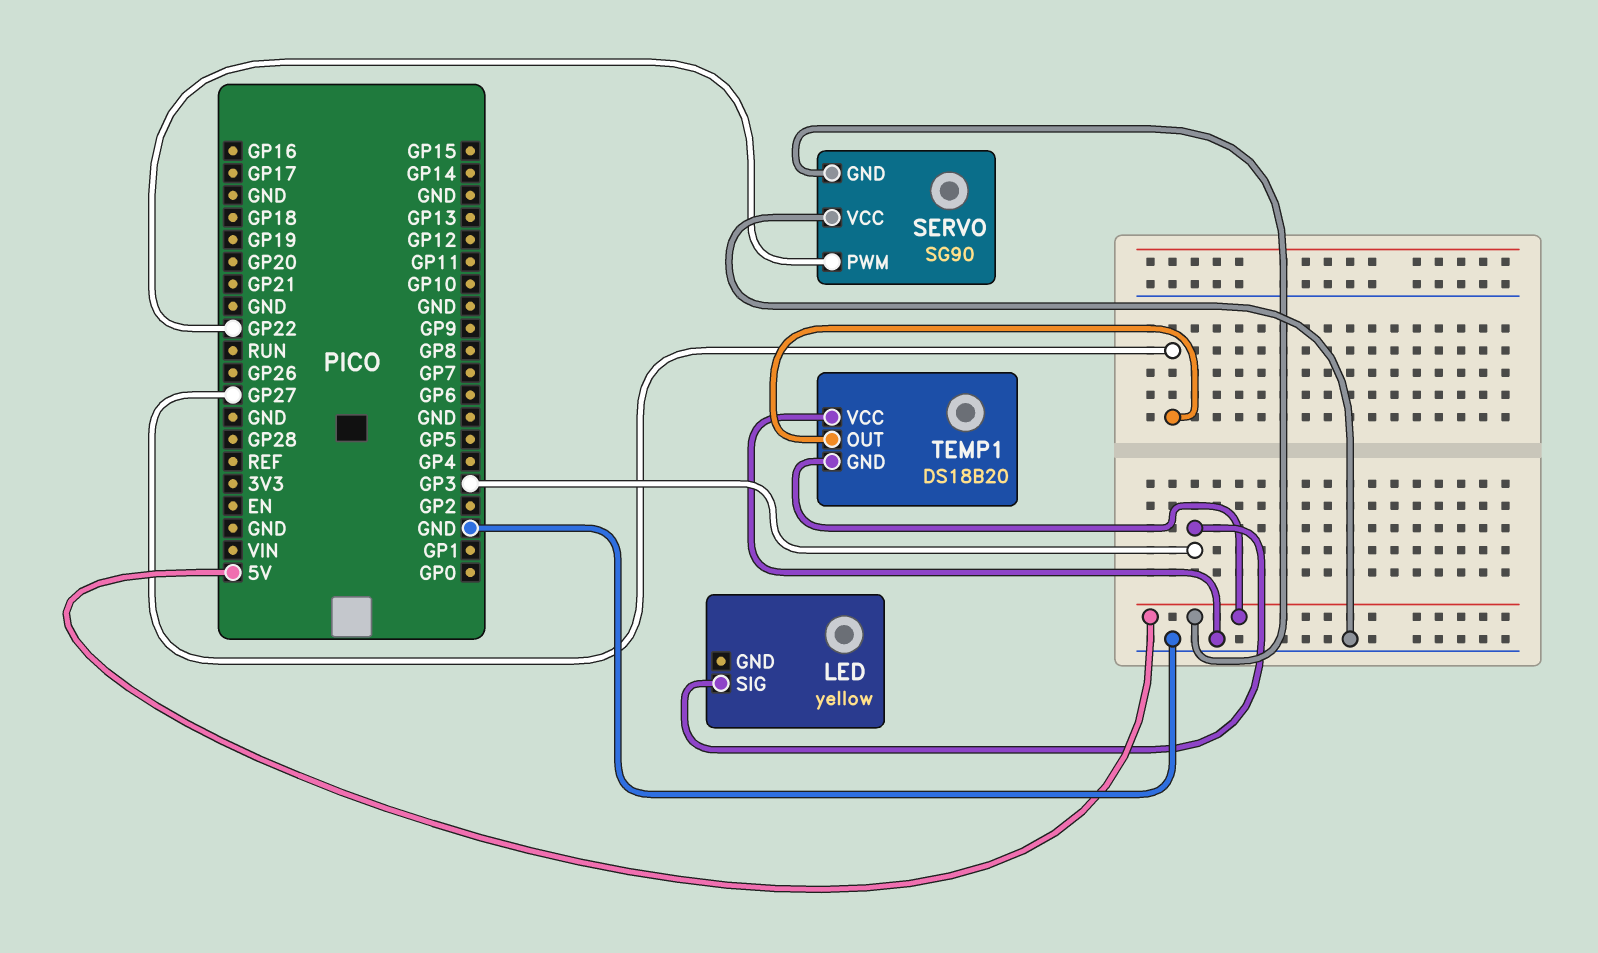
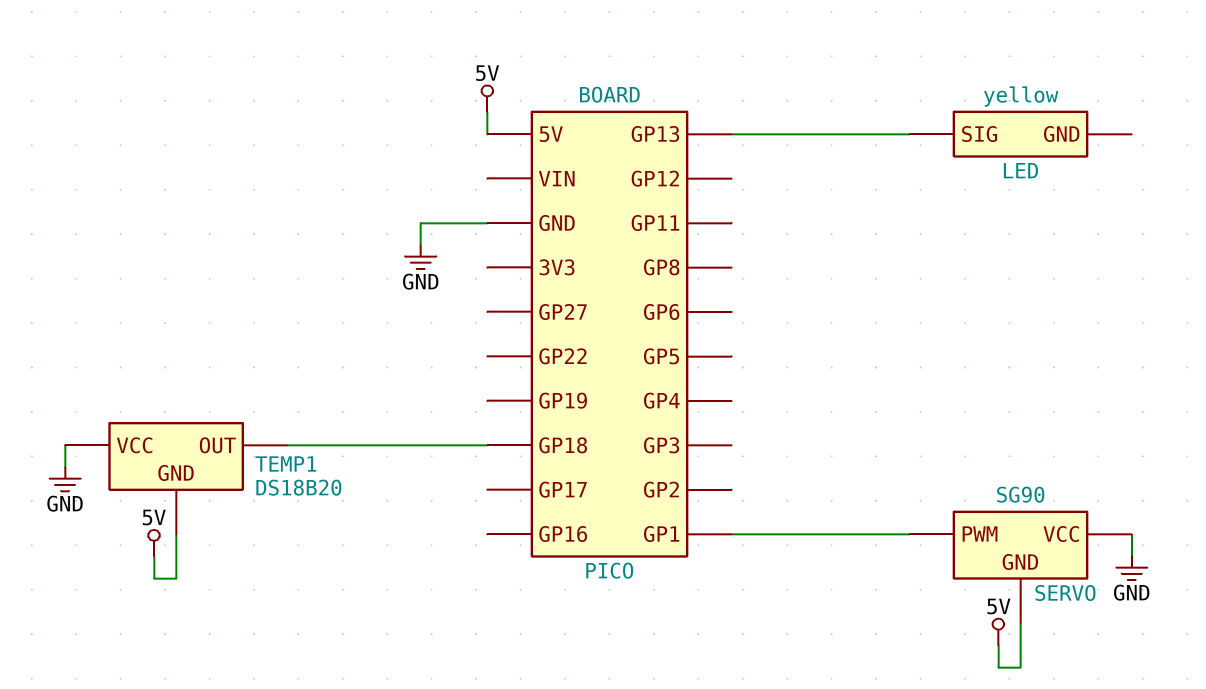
LED pin SIG: GP3 -> GP13
SERVO pin PWM: GP22 -> GP1
TEMP1 pin OUT: GP27 -> GP18

